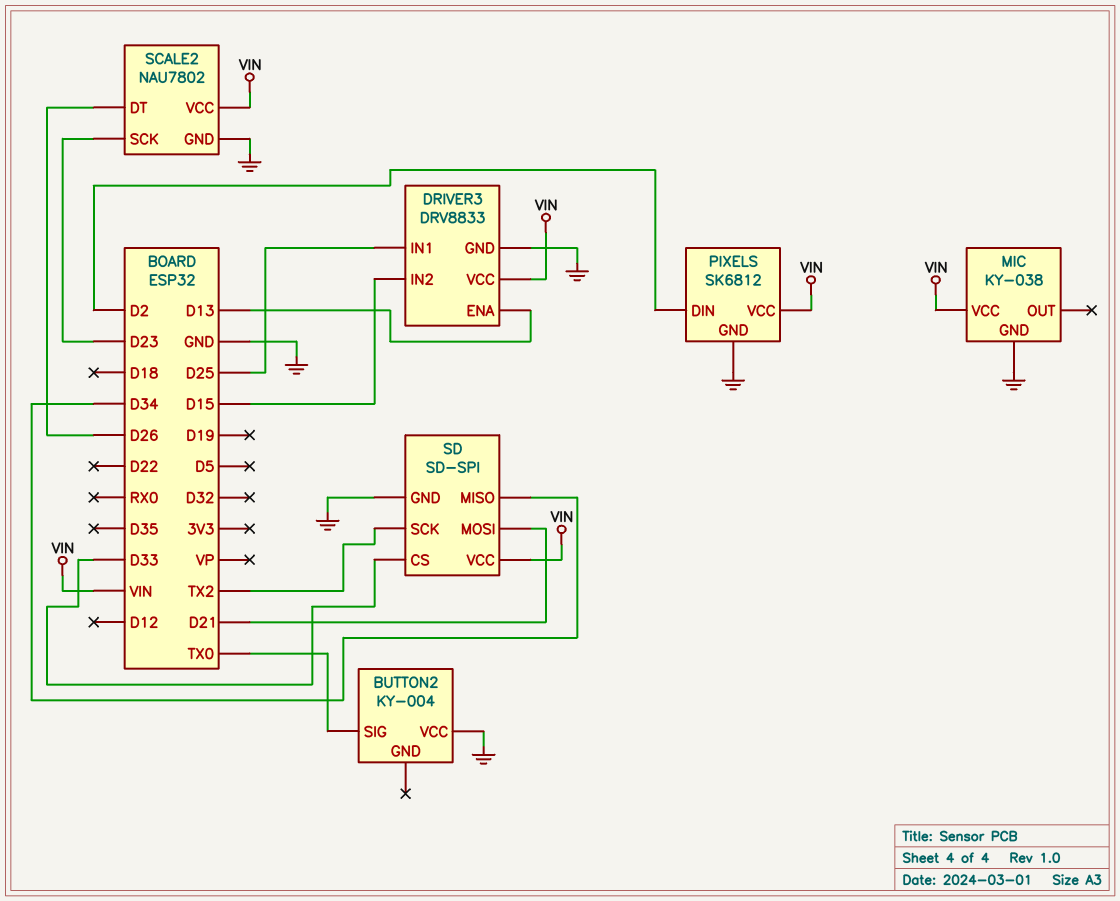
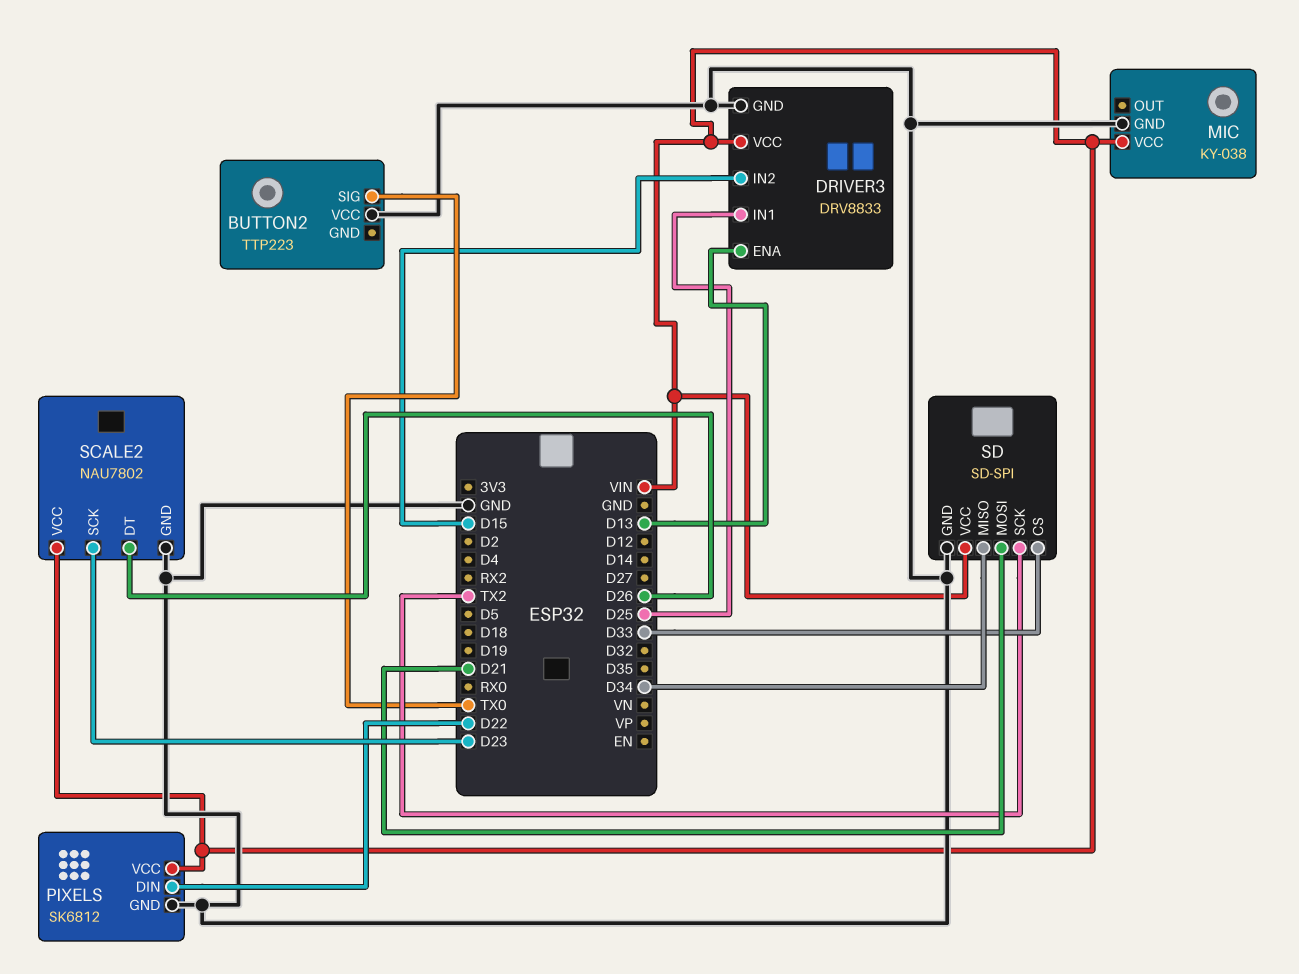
BUTTON2: KY-004 -> TTP223
PIXELS pin DIN: D2 -> D22

